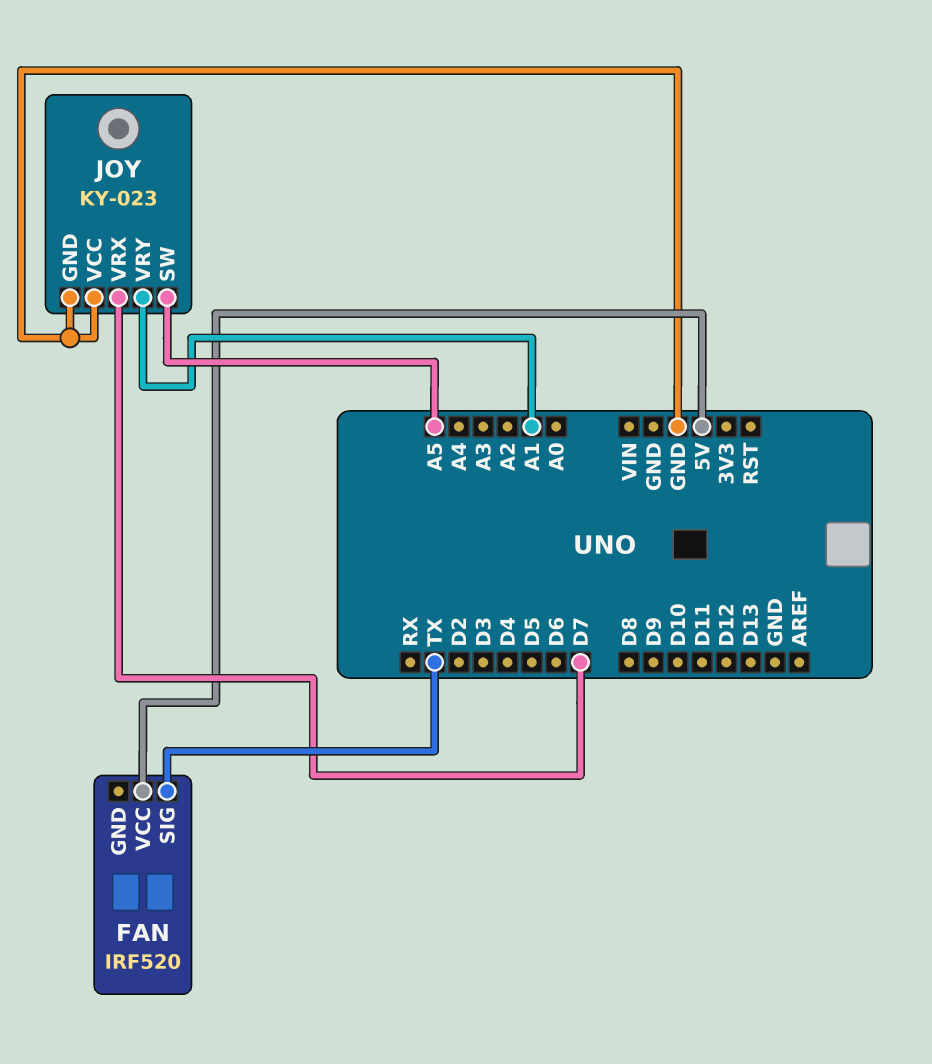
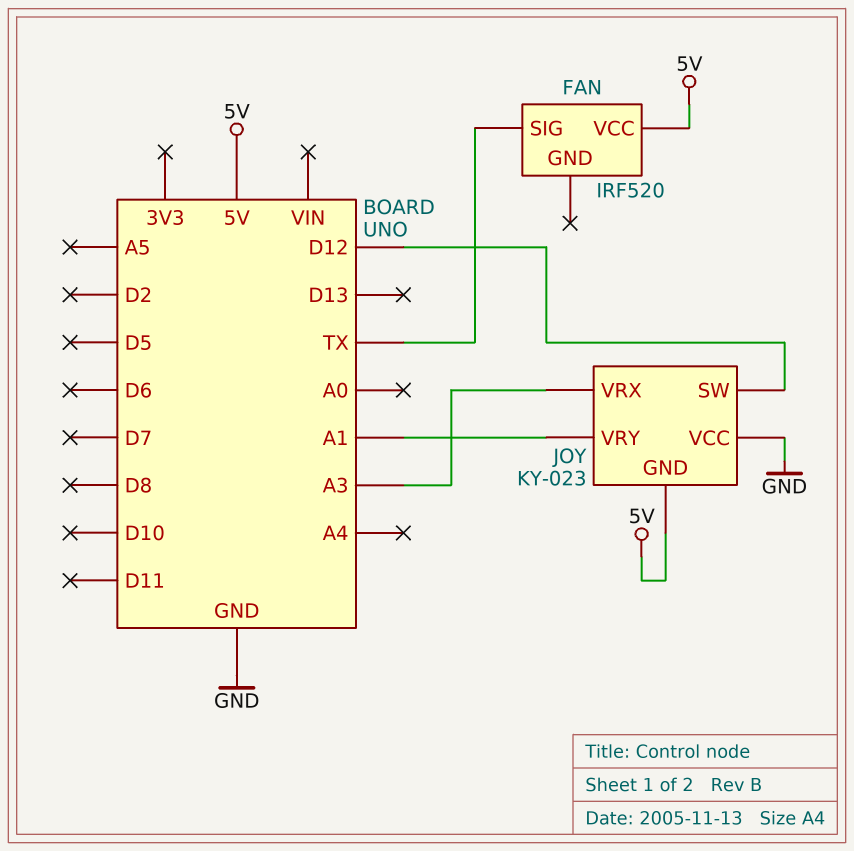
JOY pin GND: GND -> 5V
JOY pin SW: A5 -> D12
JOY pin VRX: D7 -> A3

